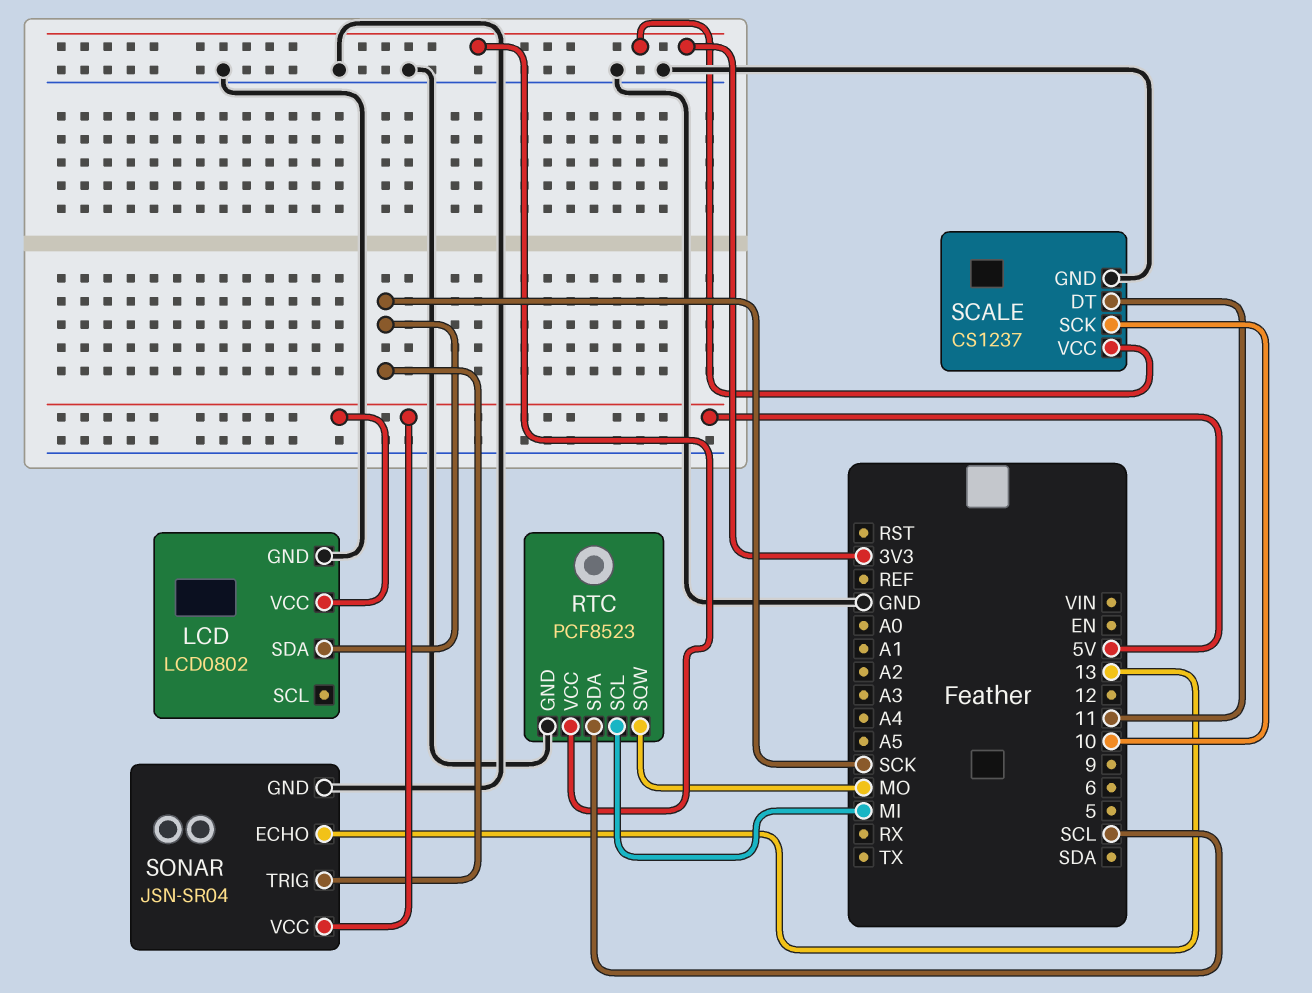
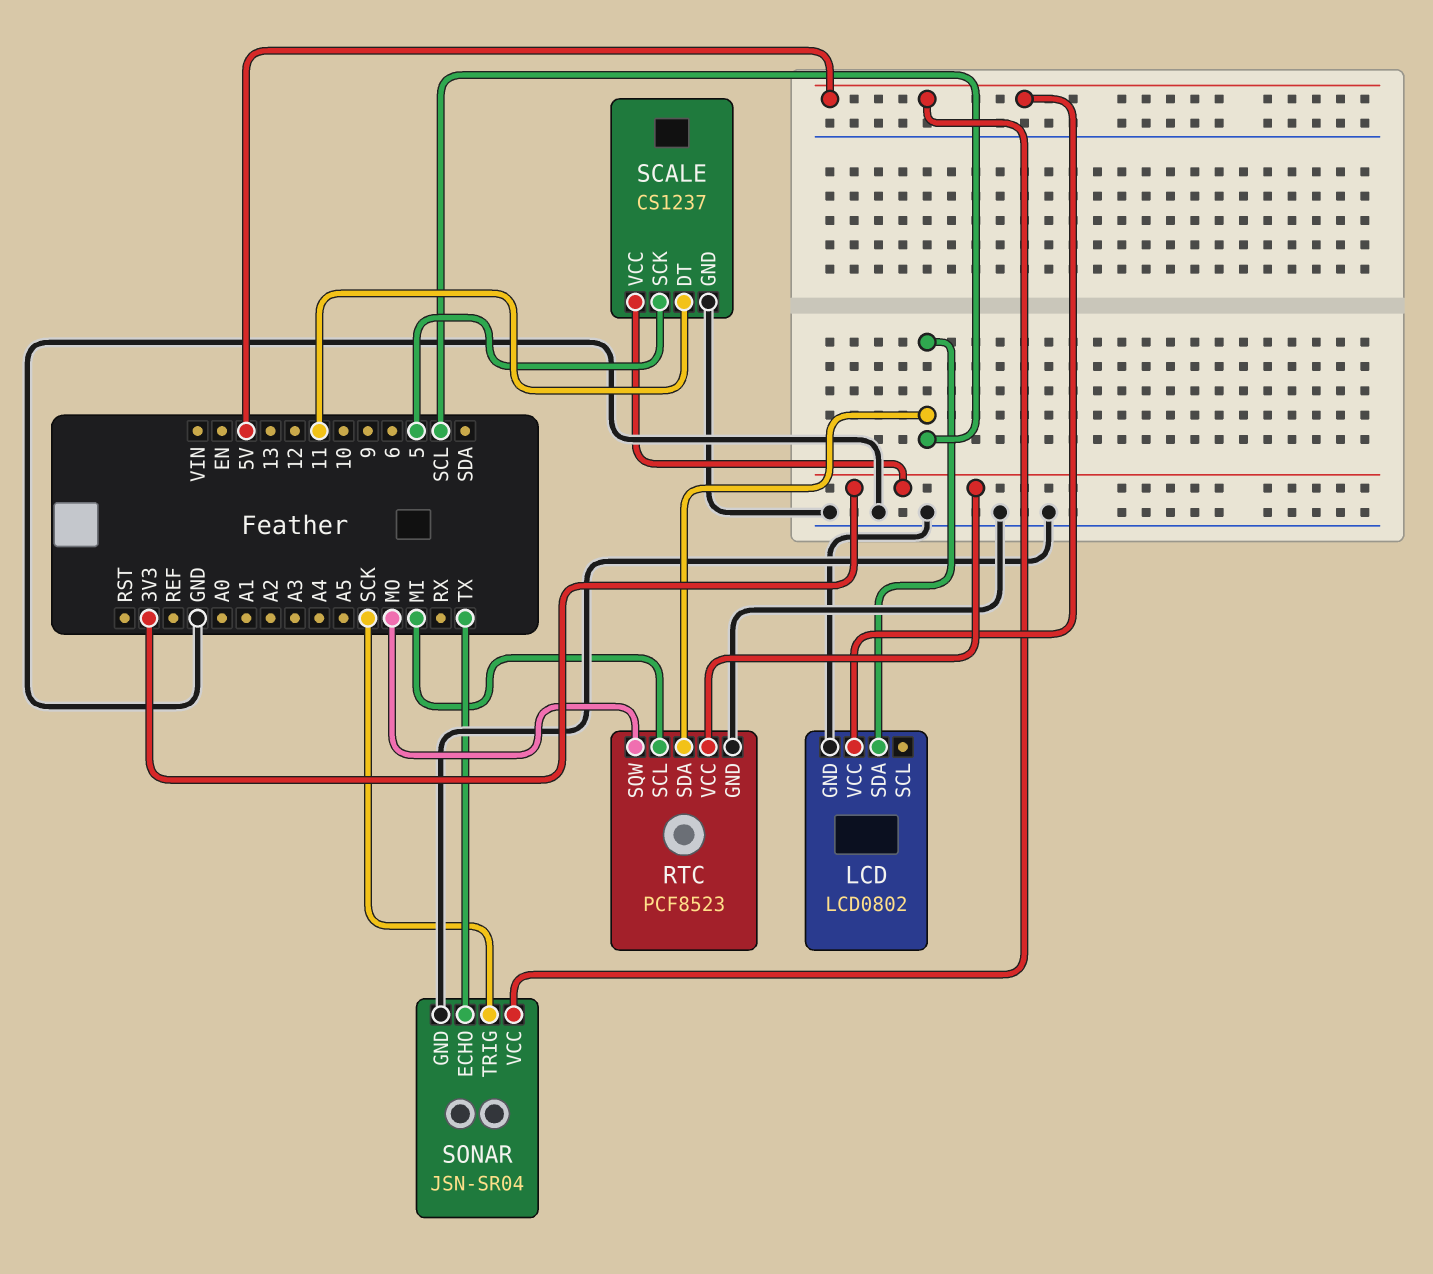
LCD pin SDA: SCK -> SCL
SCALE pin SCK: 10 -> 5
SONAR pin ECHO: 13 -> TX

